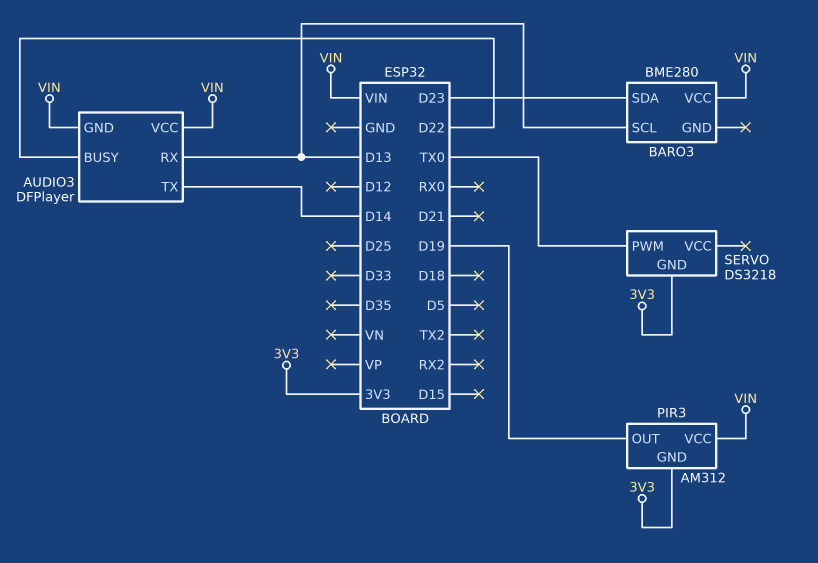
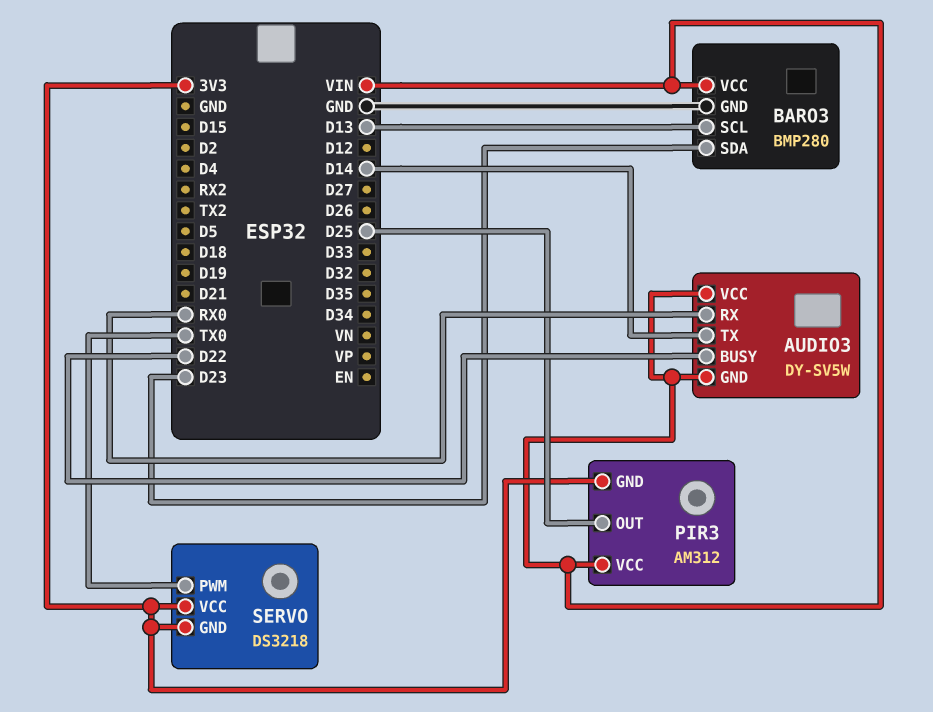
AUDIO3: DFPlayer -> DY-SV5W
AUDIO3 pin RX: D13 -> RX0
BARO3: BME280 -> BMP280
BARO3 pin GND: none -> GND
PIR3 pin OUT: D19 -> D25
SERVO pin VCC: none -> 3V3

